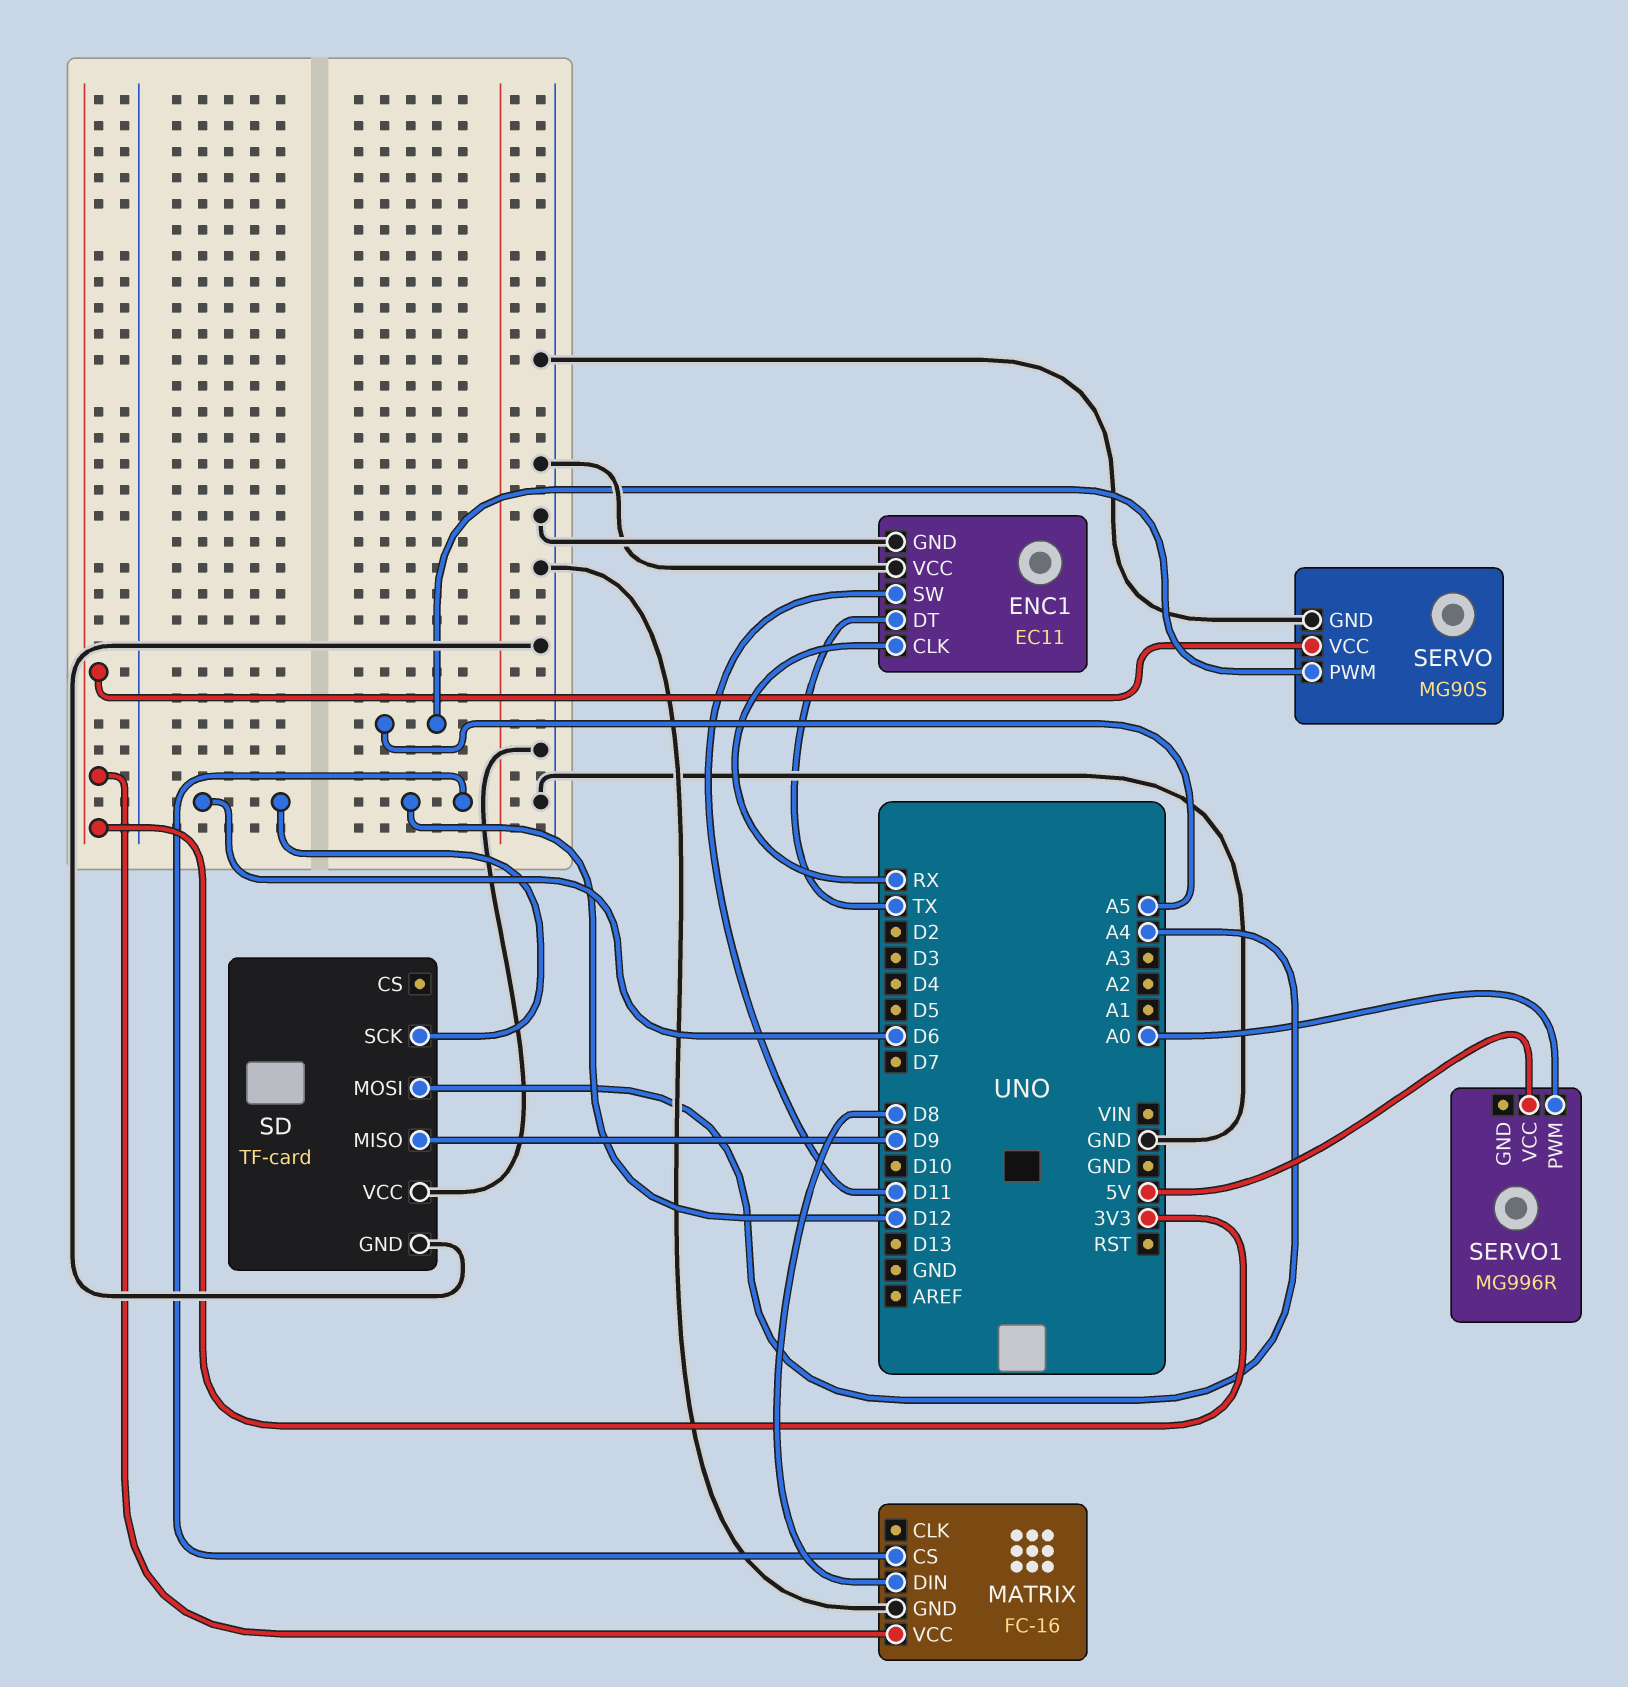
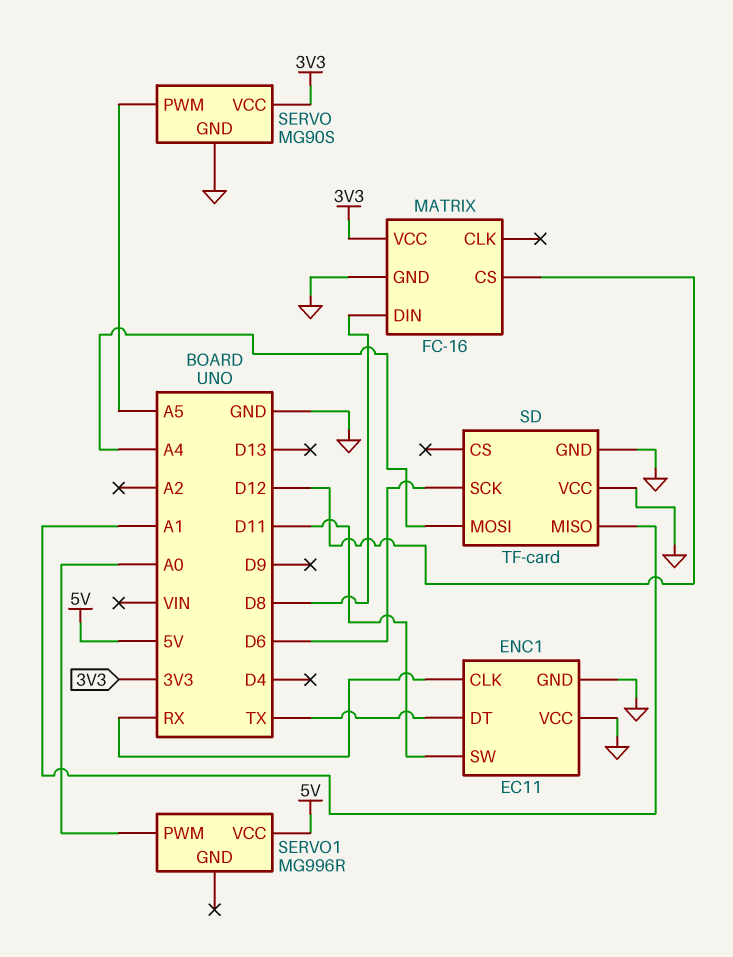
SD pin MISO: D9 -> A1

